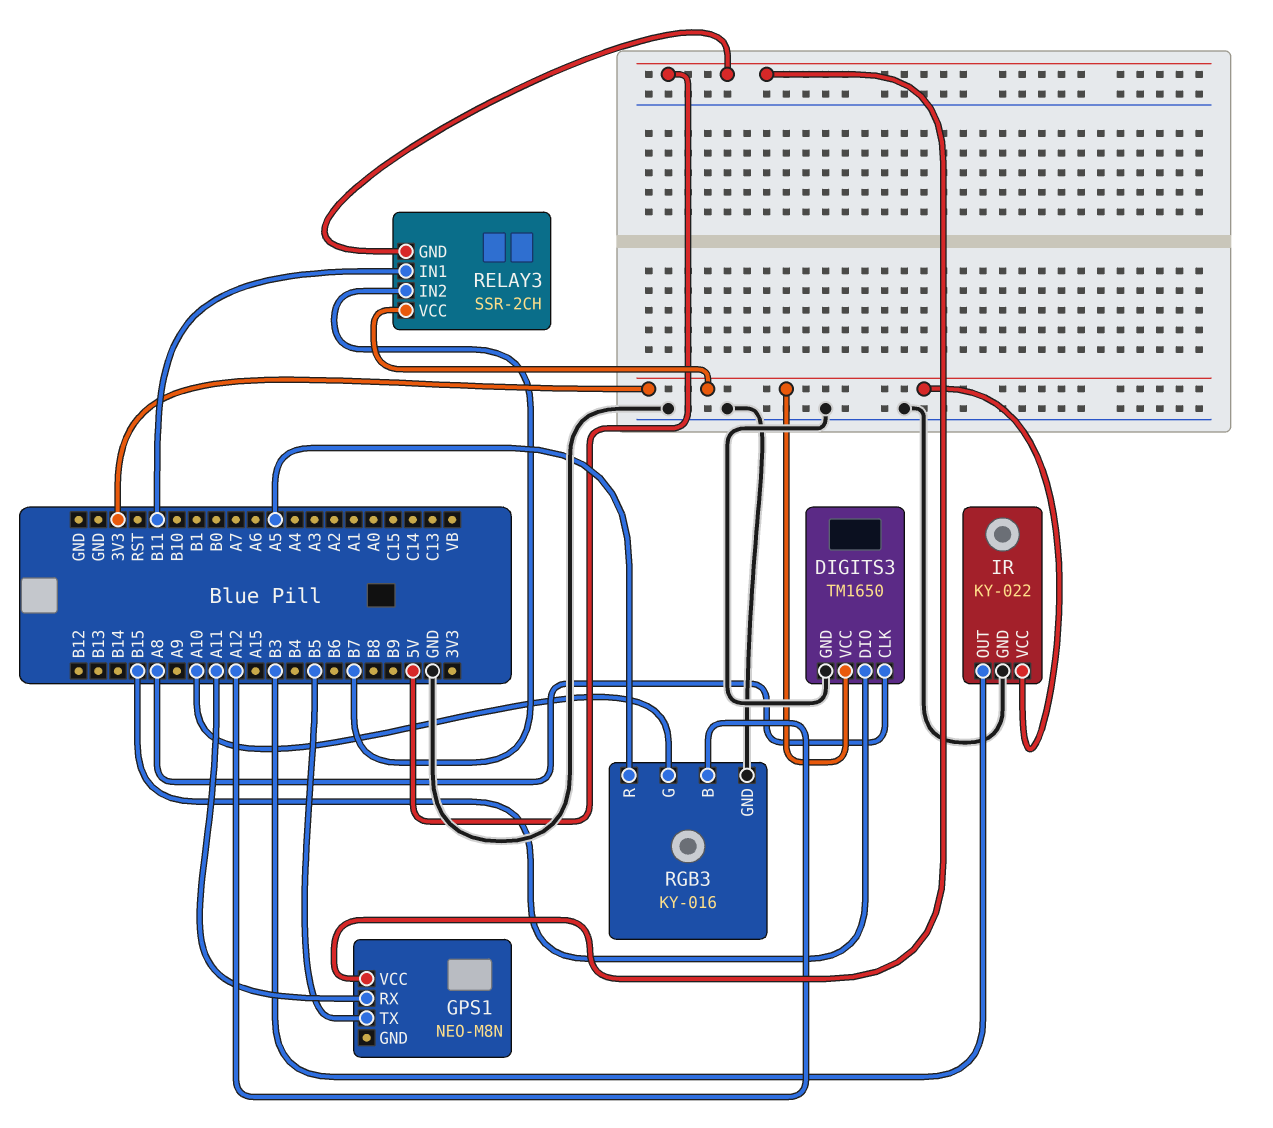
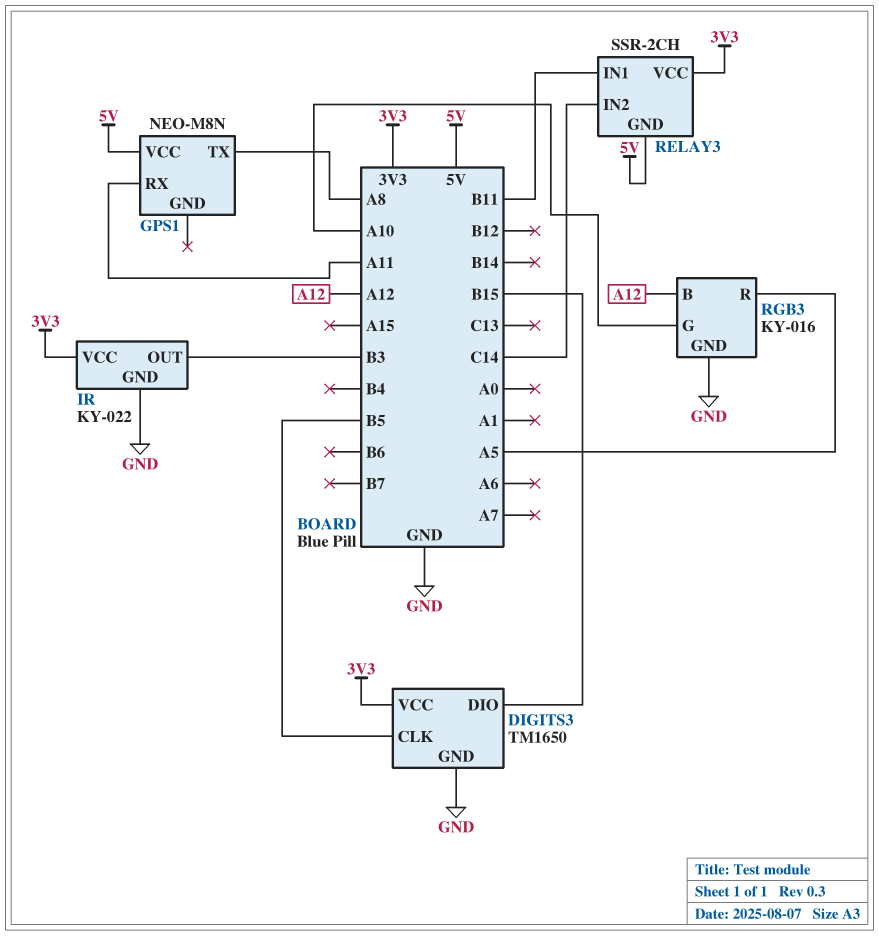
DIGITS3 pin CLK: A8 -> B5
GPS1 pin TX: B5 -> A8
RELAY3 pin IN2: B7 -> C14

